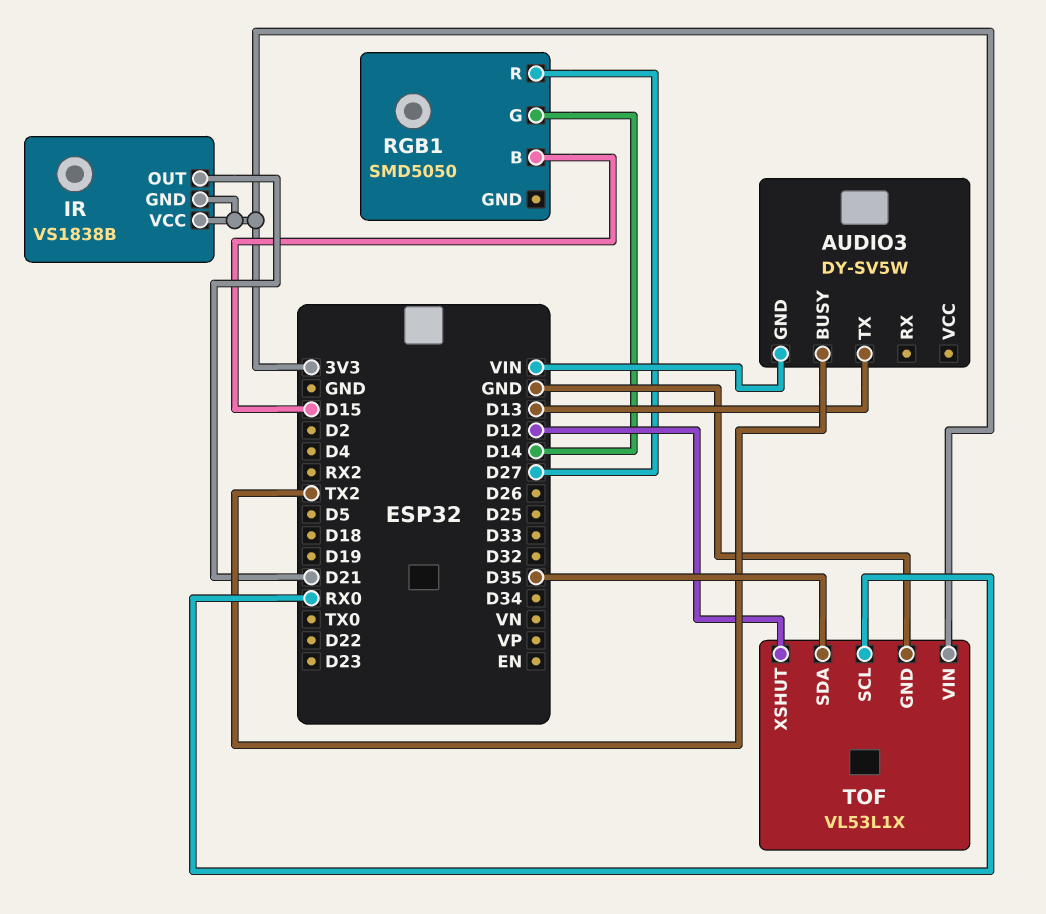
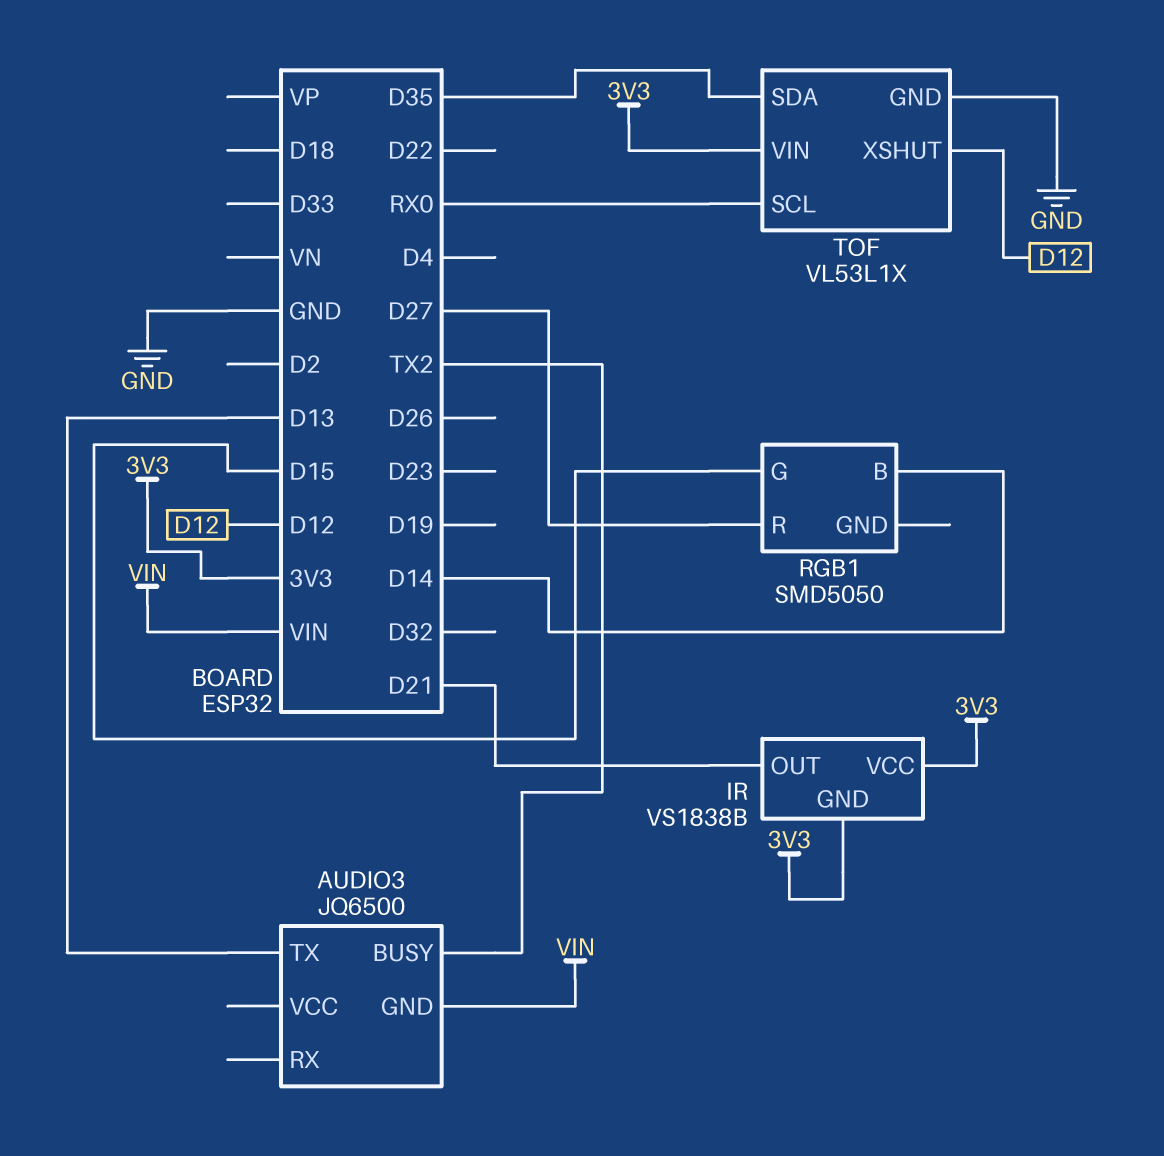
AUDIO3: DY-SV5W -> JQ6500
RGB1 pin B: D15 -> D14
RGB1 pin G: D14 -> D15

